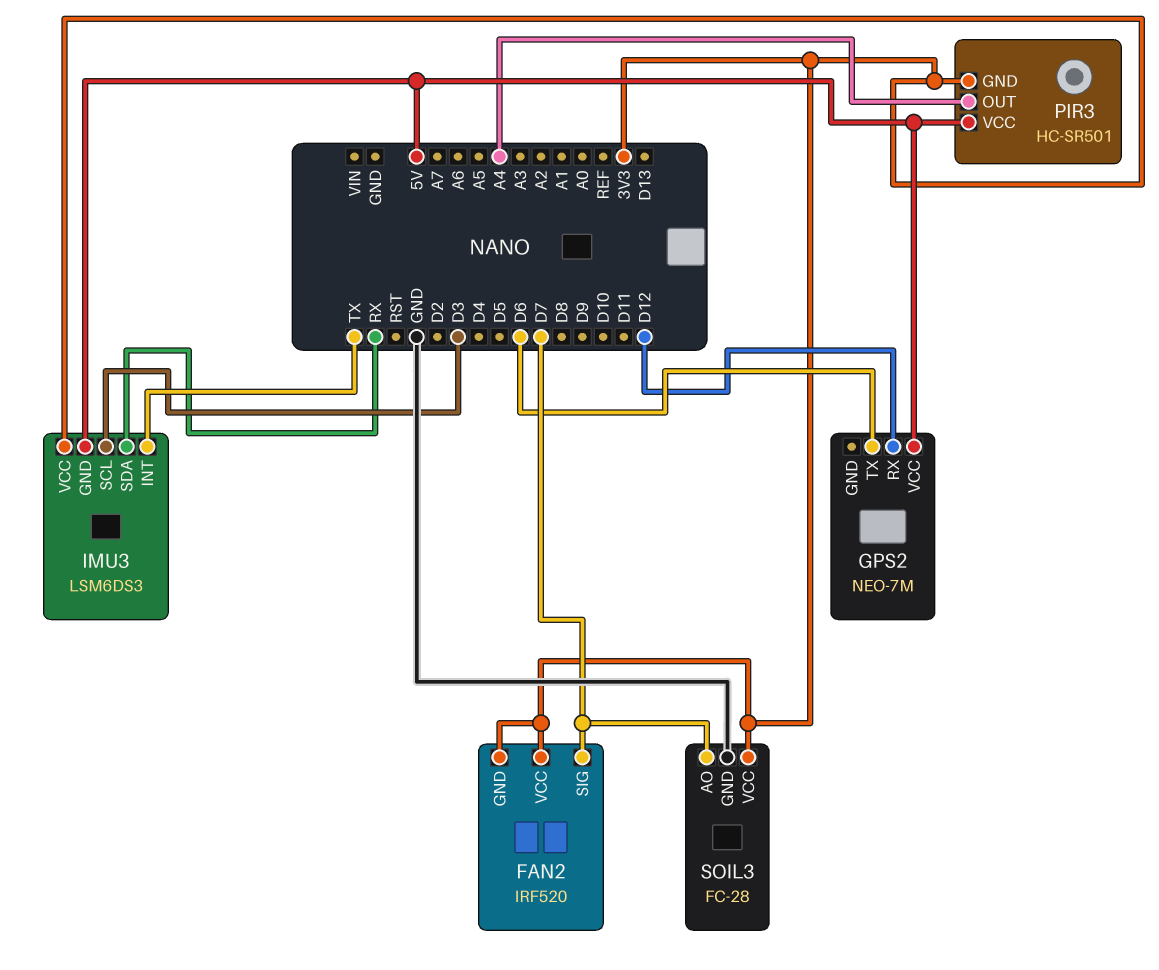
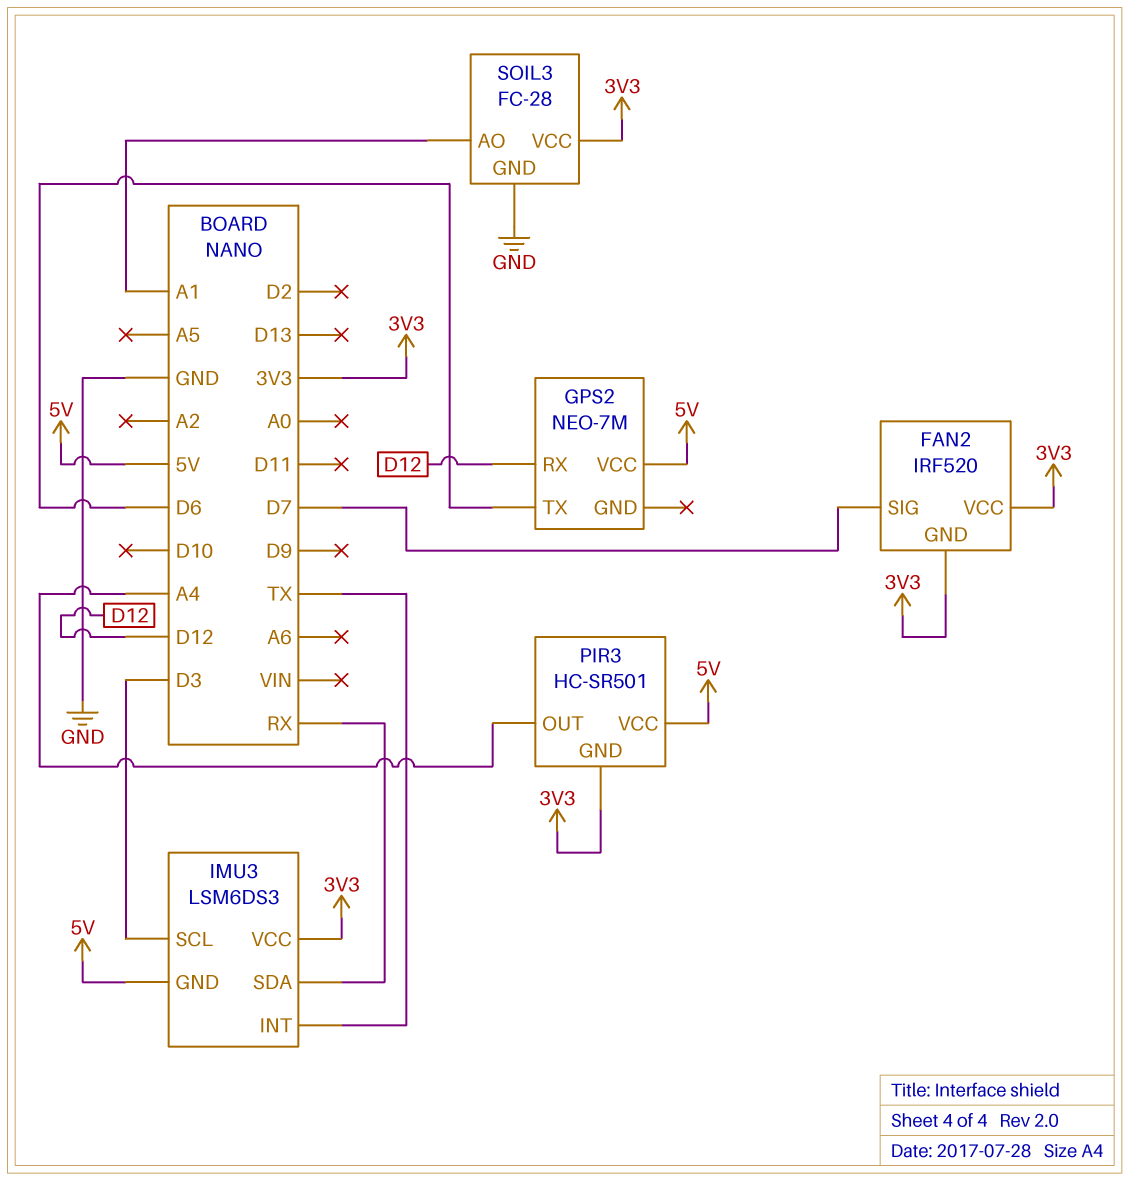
SOIL3 pin AO: D7 -> A1

